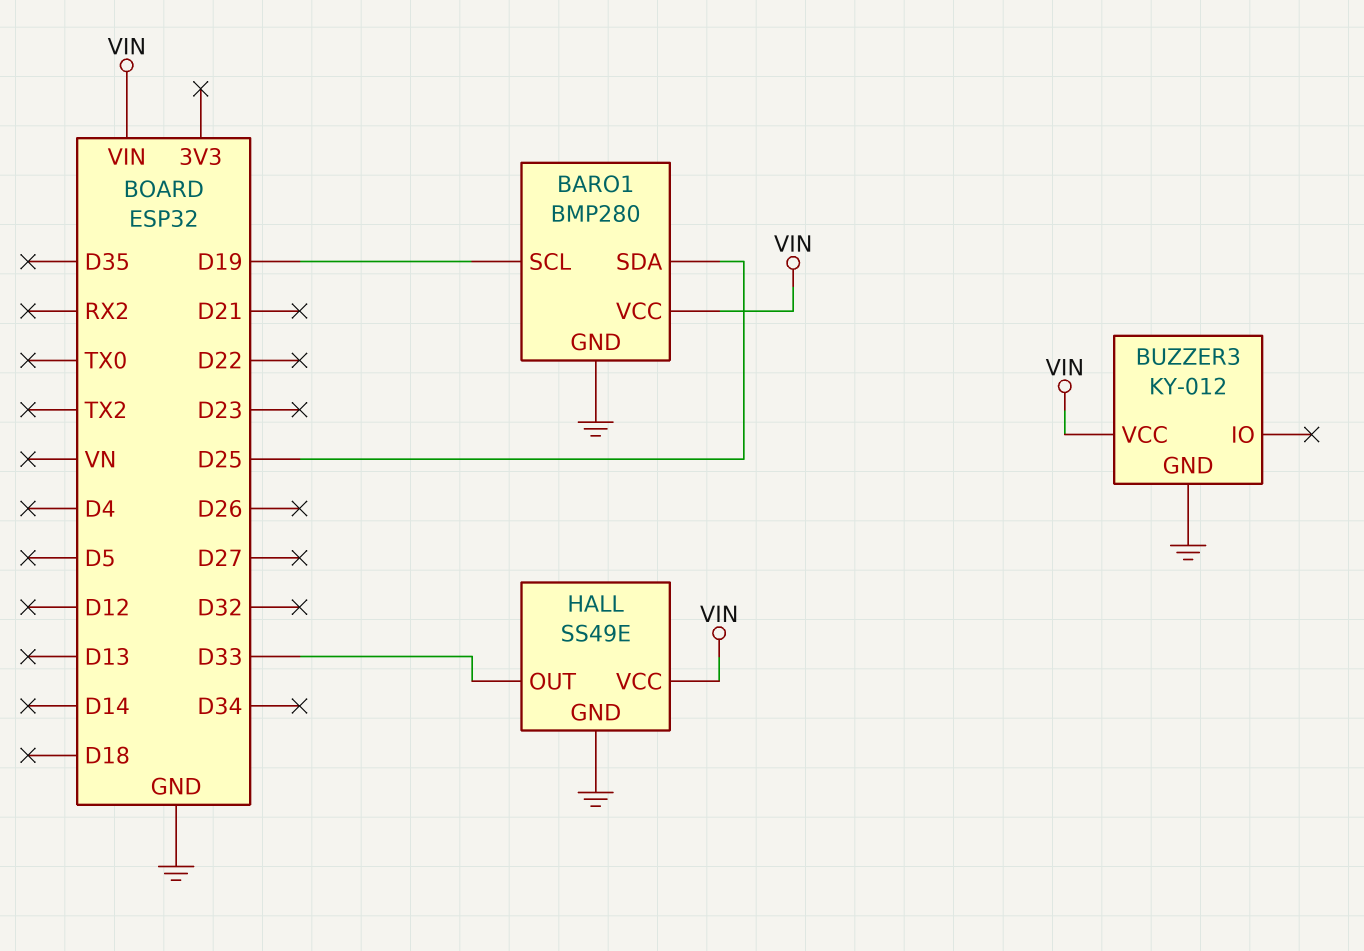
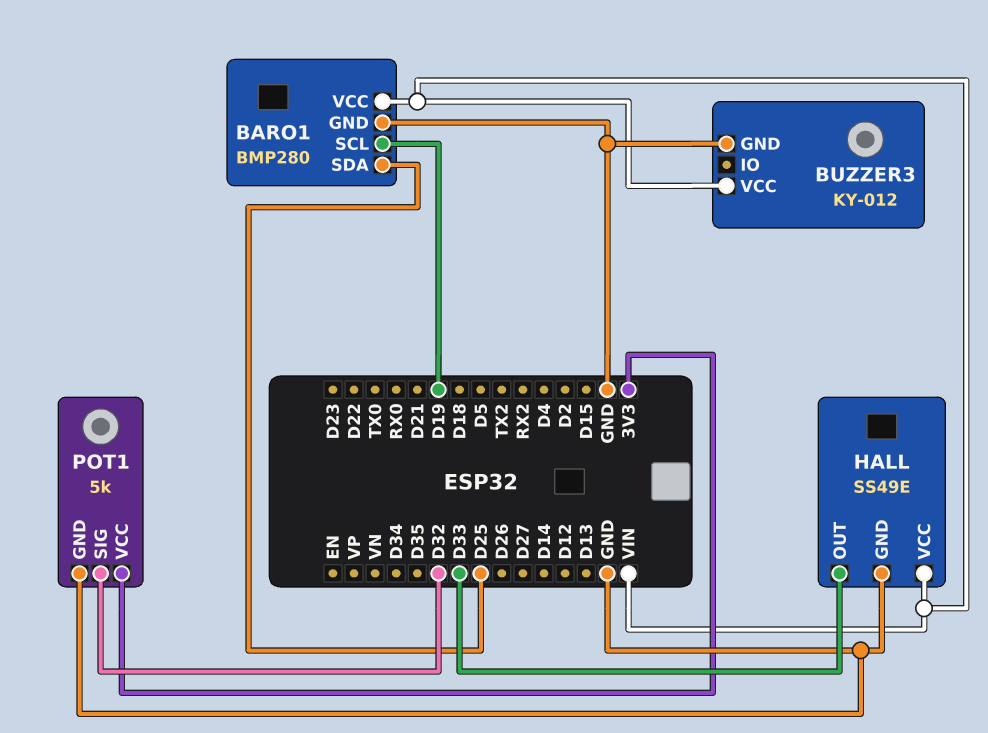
POT1: none -> 5k
POT1 pin GND: none -> GND
POT1 pin SIG: none -> D32
POT1 pin VCC: none -> 3V3

